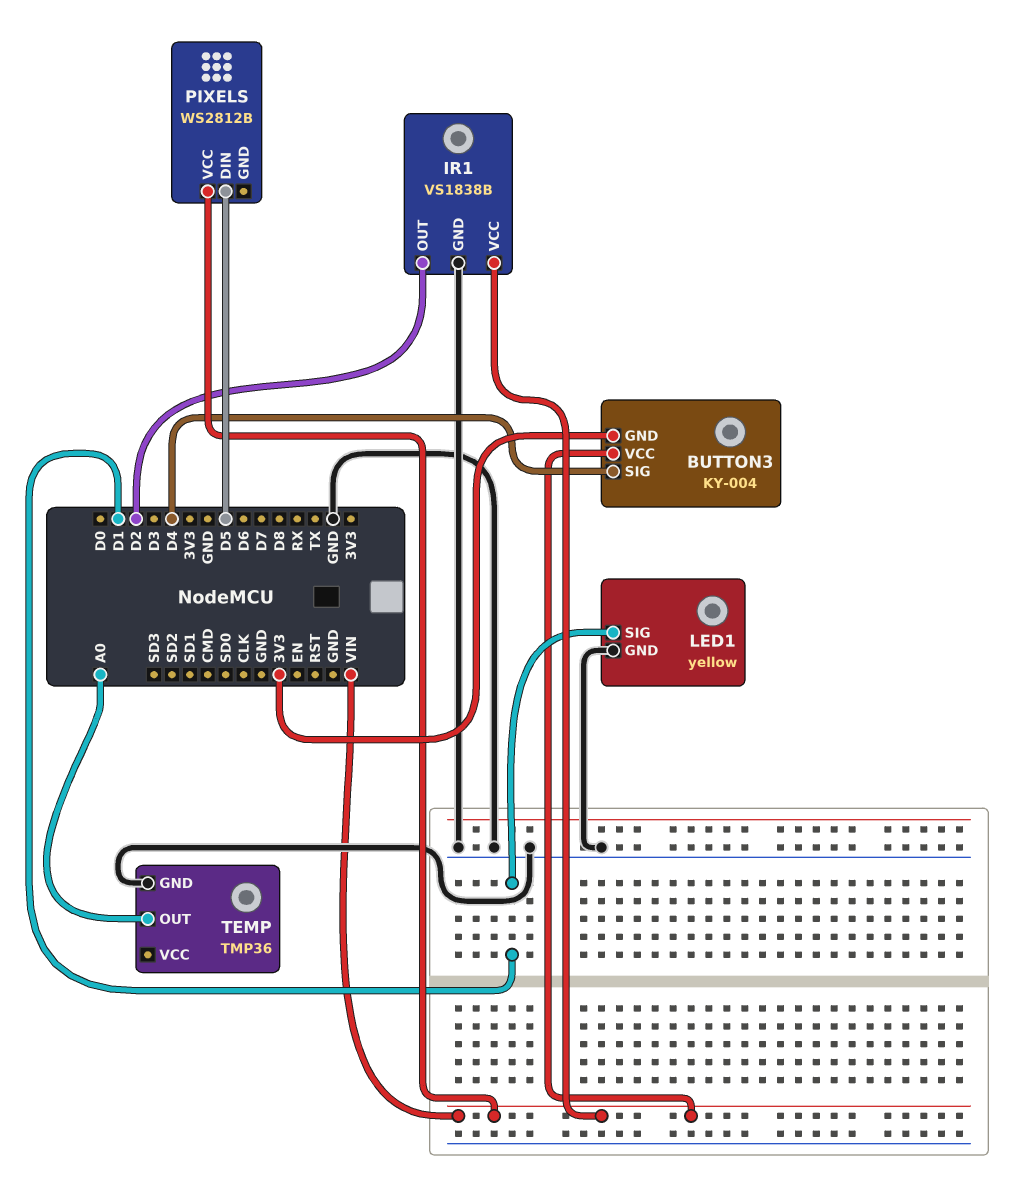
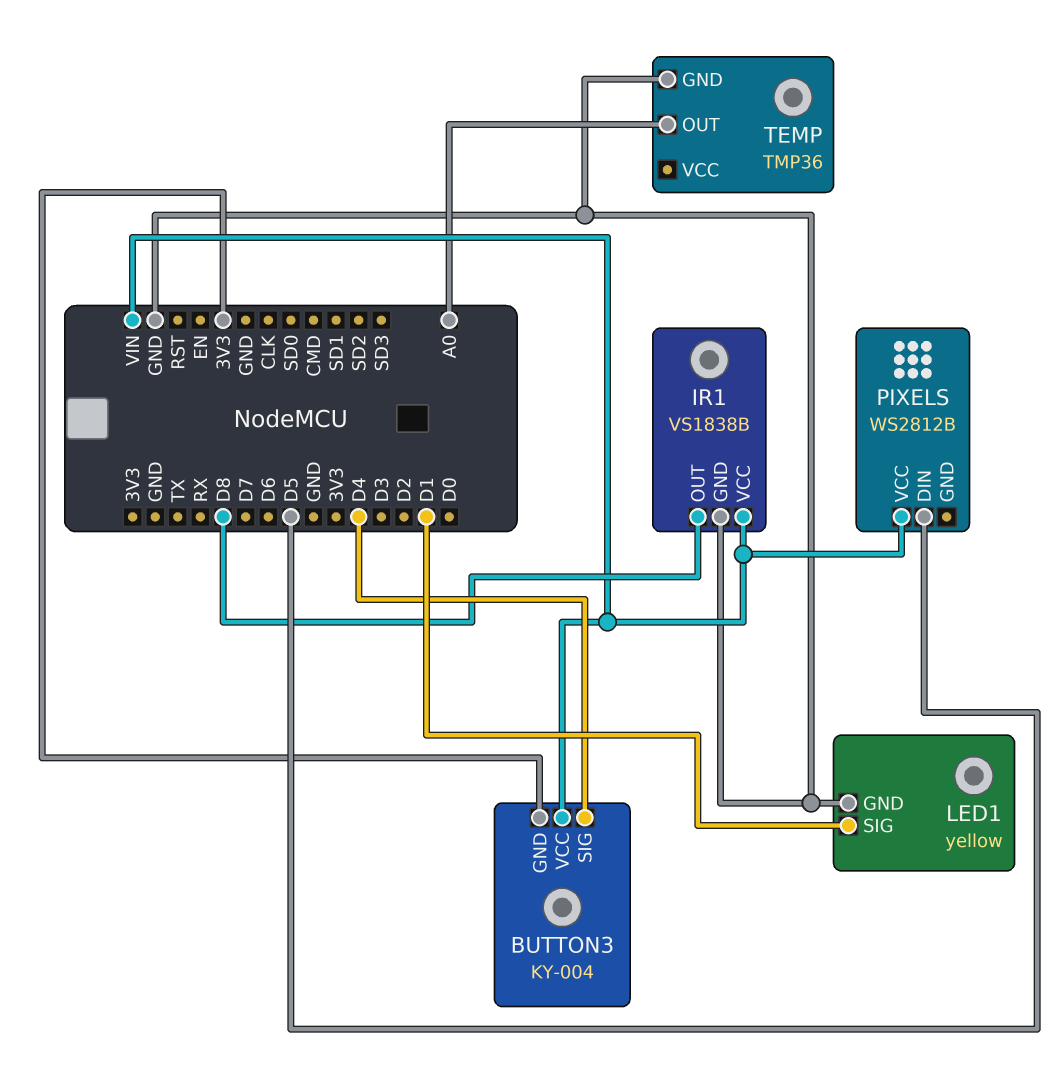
IR1 pin OUT: D2 -> D8

